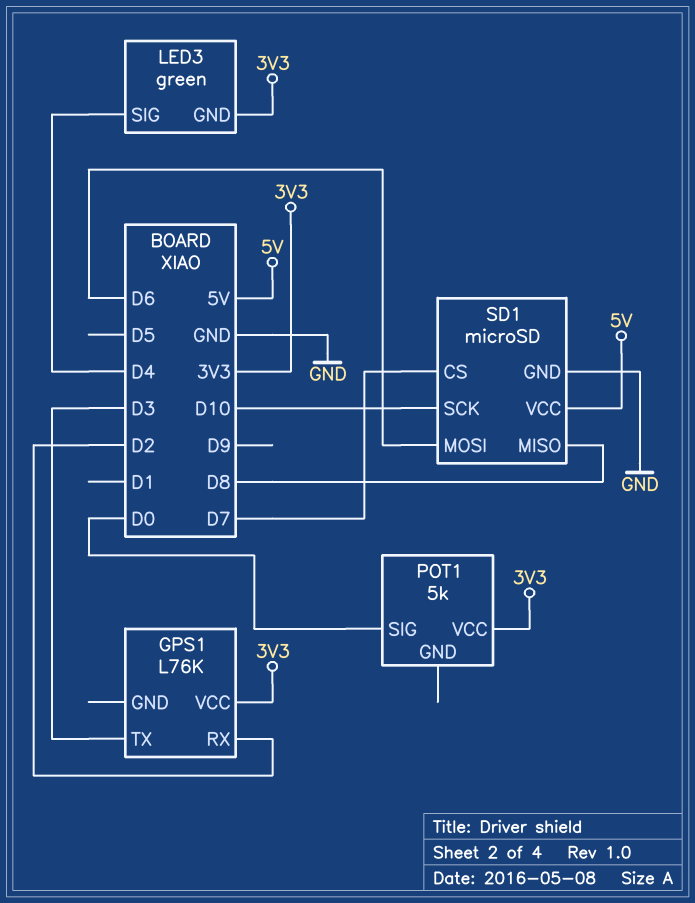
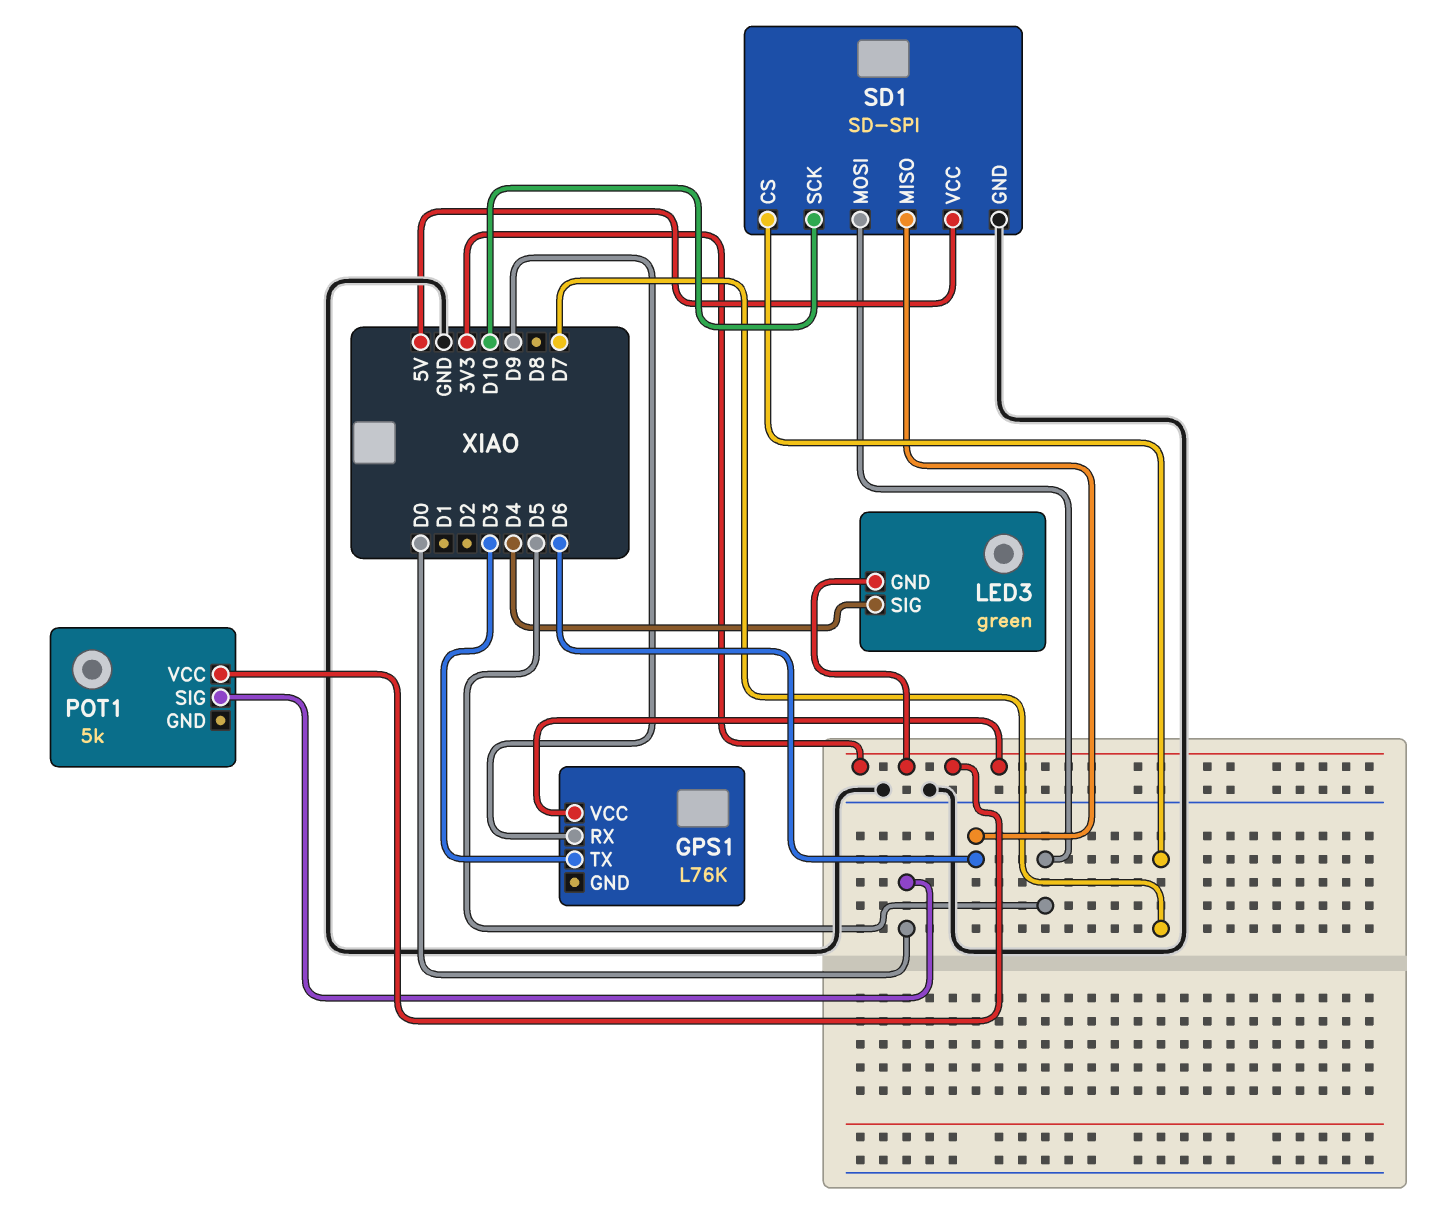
GPS1 pin RX: D2 -> D9
SD1: microSD -> SD-SPI
SD1 pin MISO: D8 -> D6
SD1 pin MOSI: D6 -> D5

